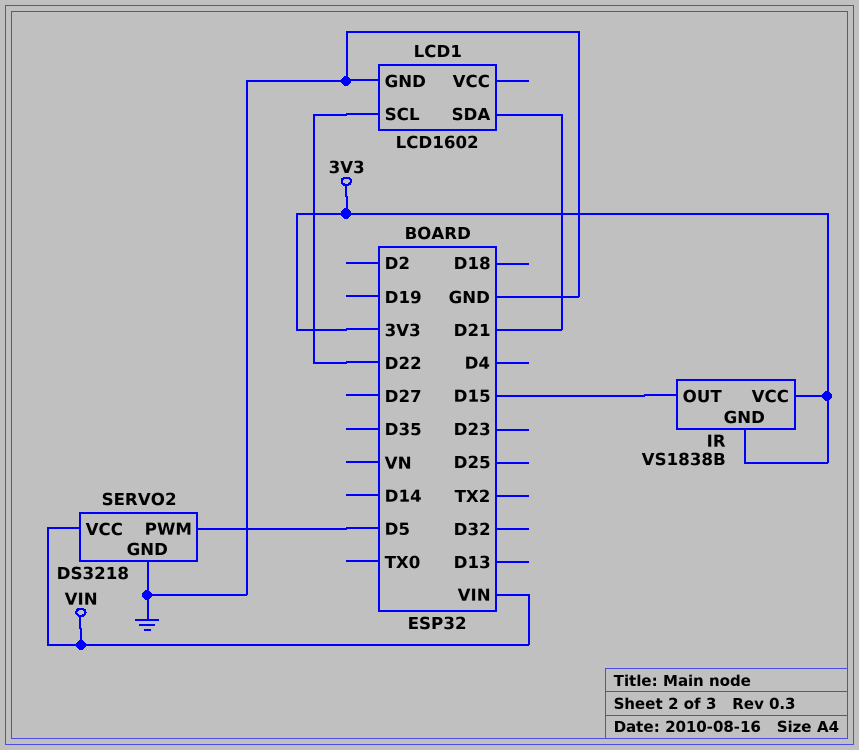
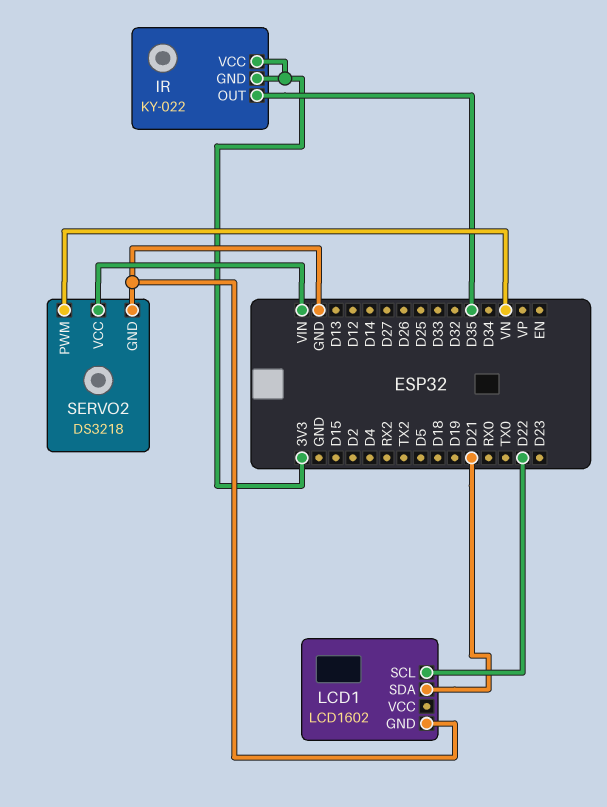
IR: VS1838B -> KY-022
IR pin OUT: D15 -> D35
SERVO2 pin PWM: D5 -> VN

